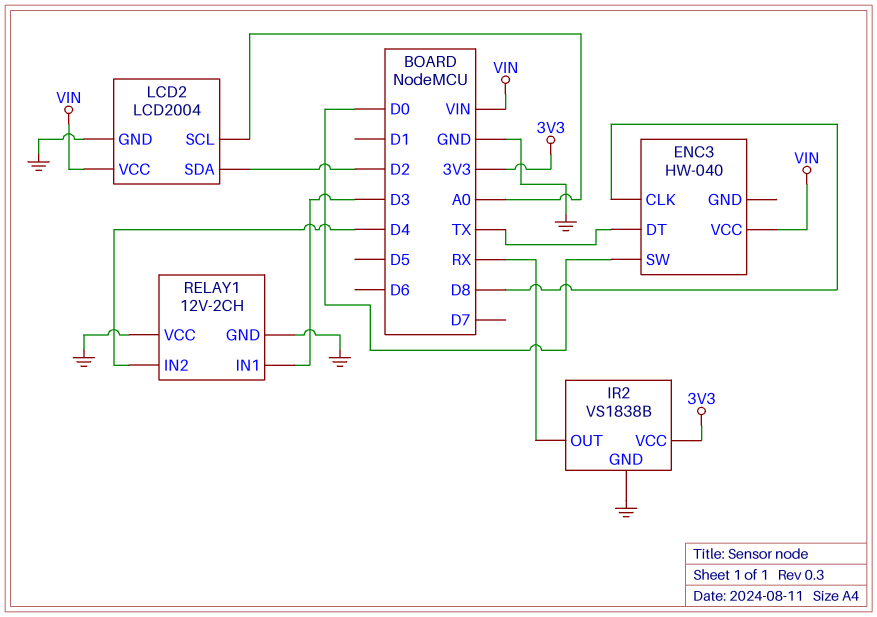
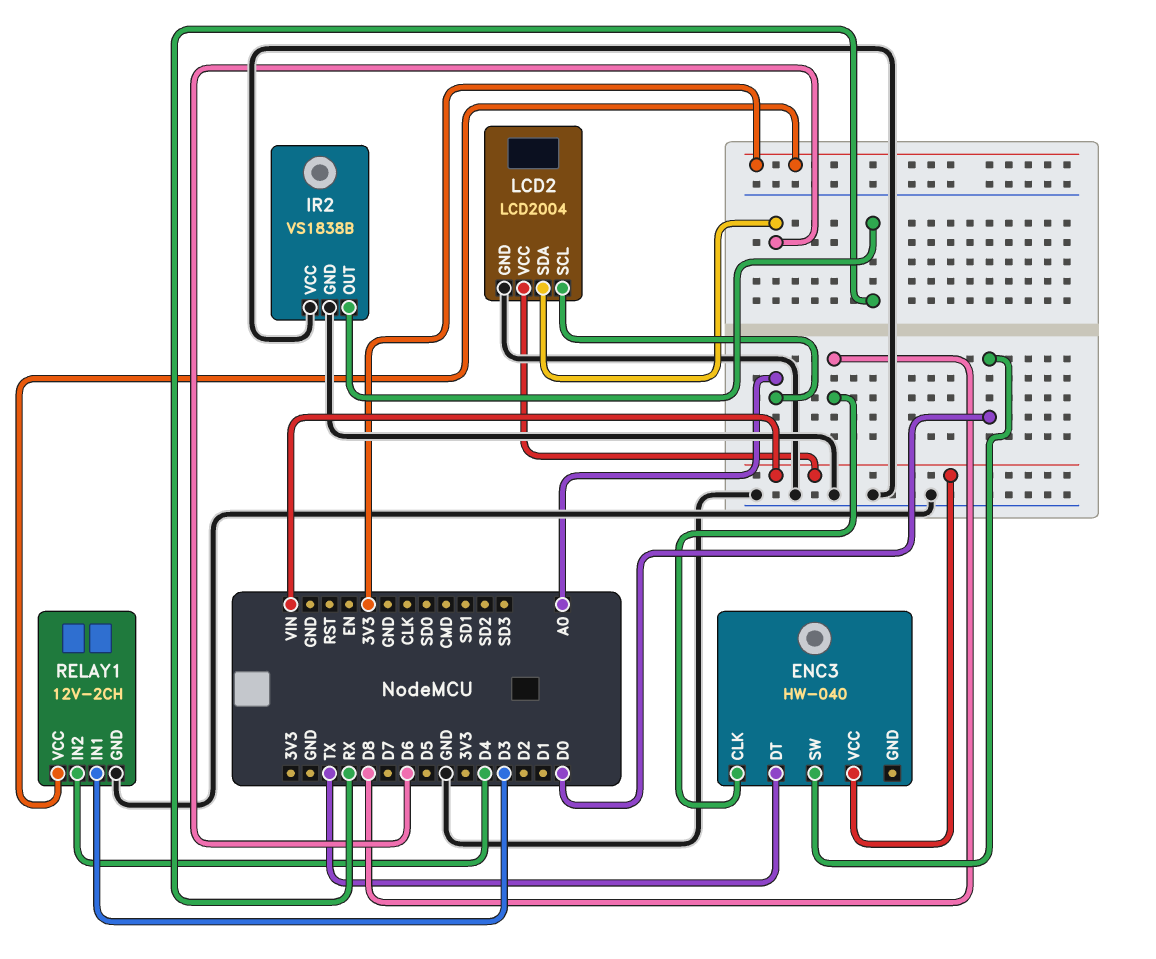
IR2 pin VCC: 3V3 -> GND
LCD2 pin SDA: D2 -> D6
RELAY1 pin VCC: GND -> 3V3

